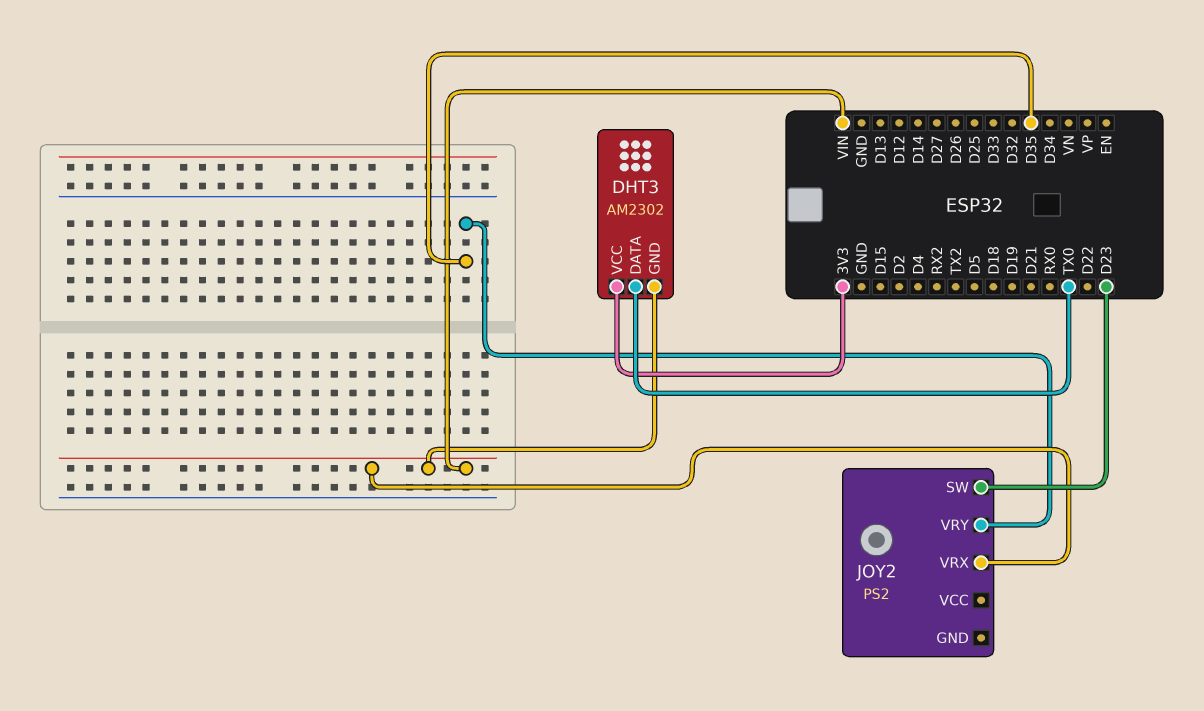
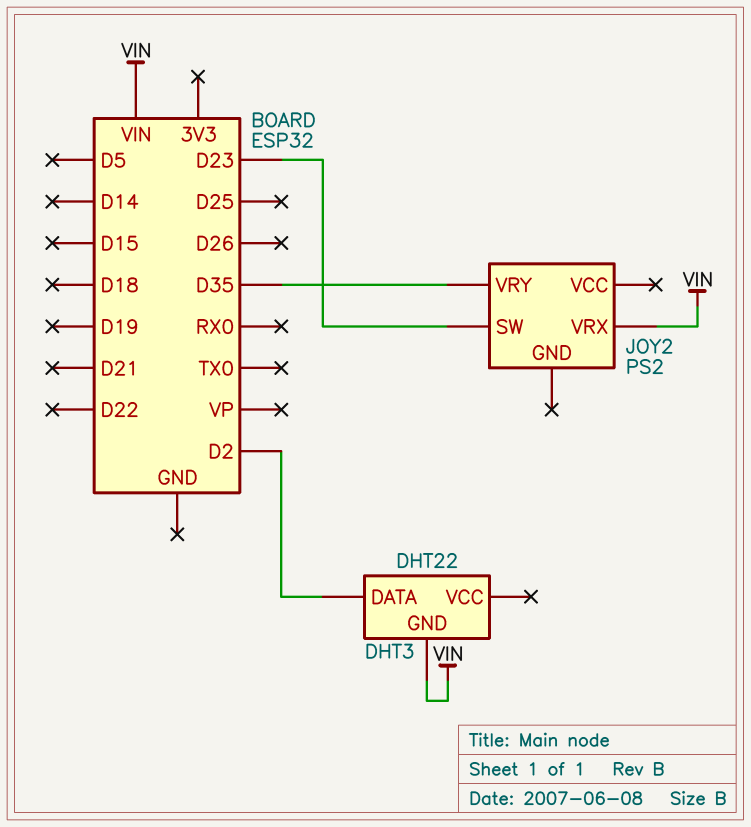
DHT3: AM2302 -> DHT22
DHT3 pin DATA: TX0 -> D2
DHT3 pin VCC: 3V3 -> none

